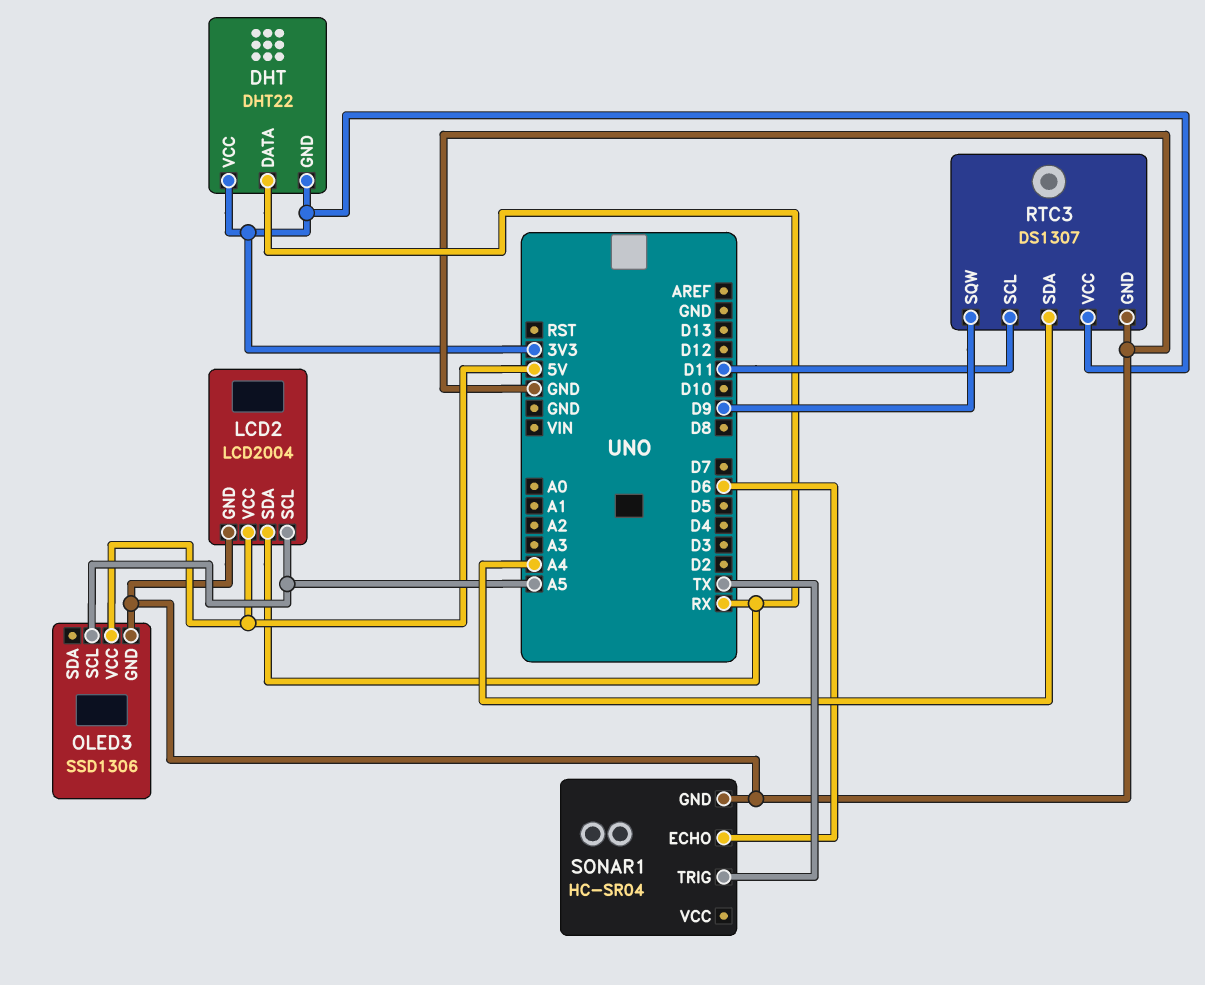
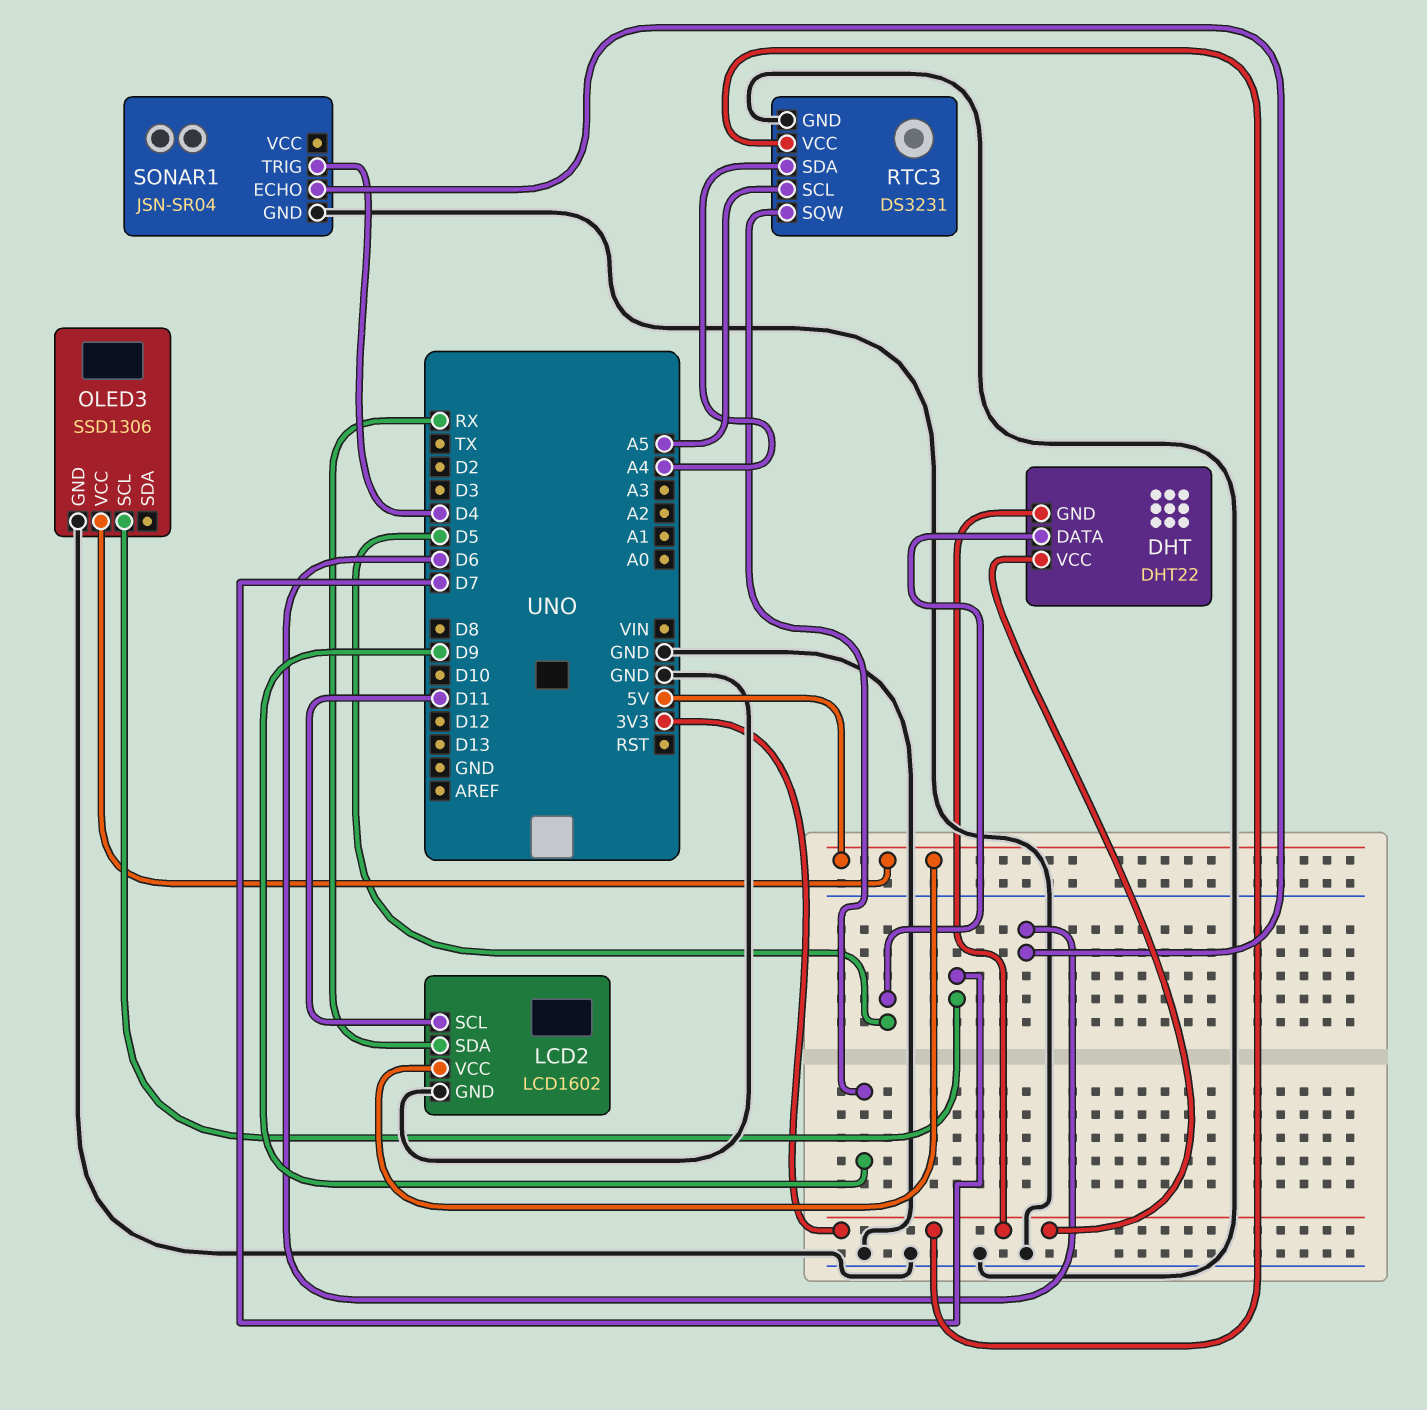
DHT pin DATA: RX -> D5
LCD2: LCD2004 -> LCD1602
LCD2 pin SCL: A5 -> D11
OLED3 pin SCL: A5 -> D7
RTC3: DS1307 -> DS3231
RTC3 pin SCL: D11 -> A5
SONAR1: HC-SR04 -> JSN-SR04
SONAR1 pin TRIG: TX -> D4

